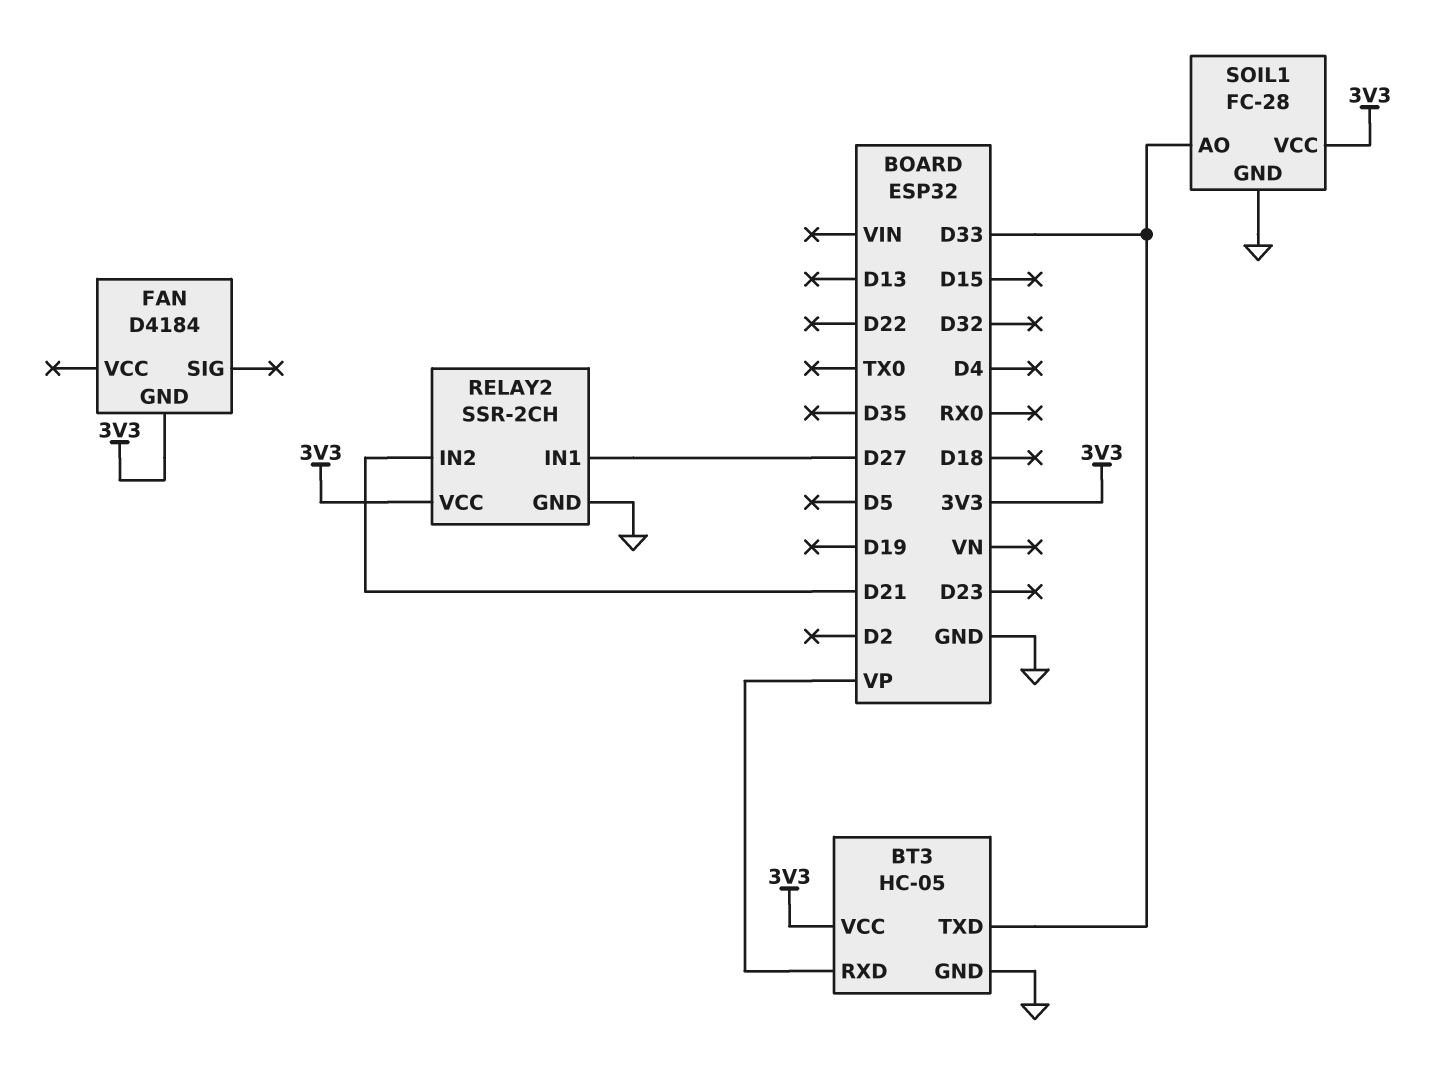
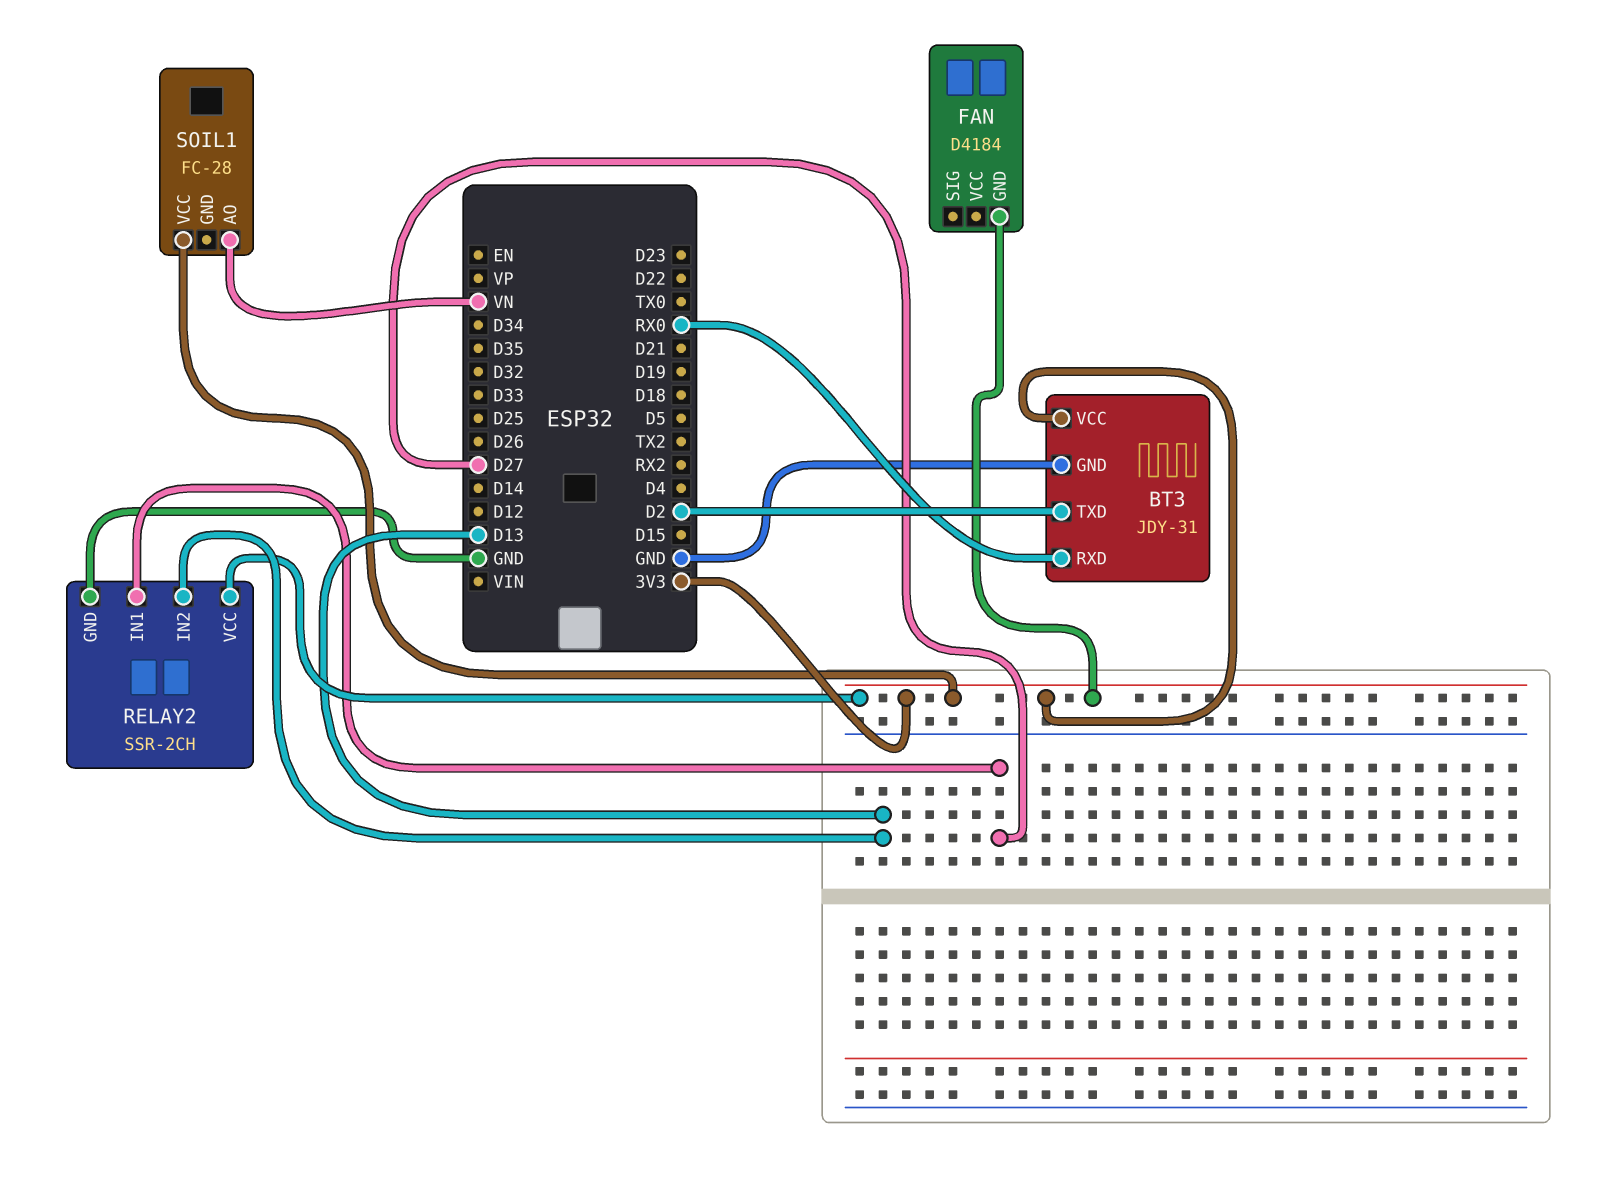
BT3: HC-05 -> JDY-31
BT3 pin RXD: VP -> RX0
BT3 pin TXD: D33 -> D2
RELAY2 pin IN2: D21 -> D13
SOIL1 pin AO: D33 -> VN
SOIL1 pin GND: GND -> none

